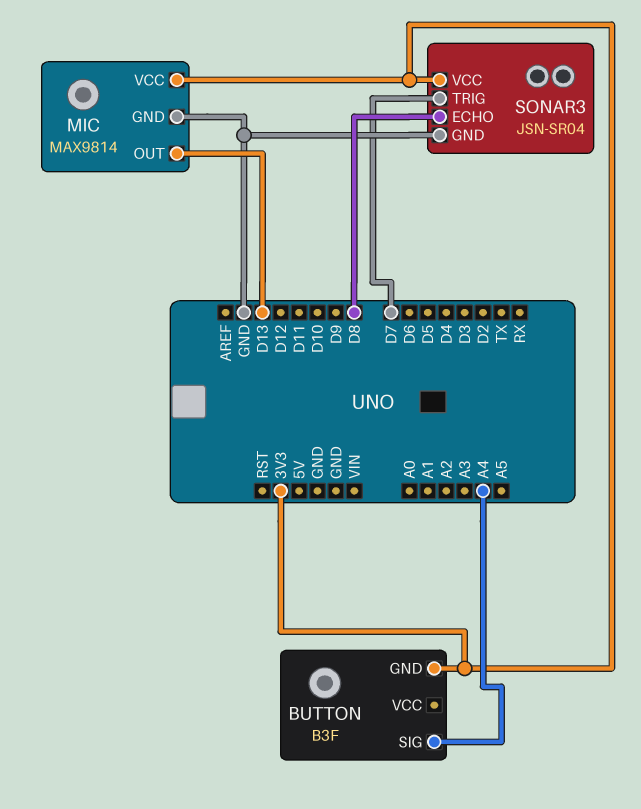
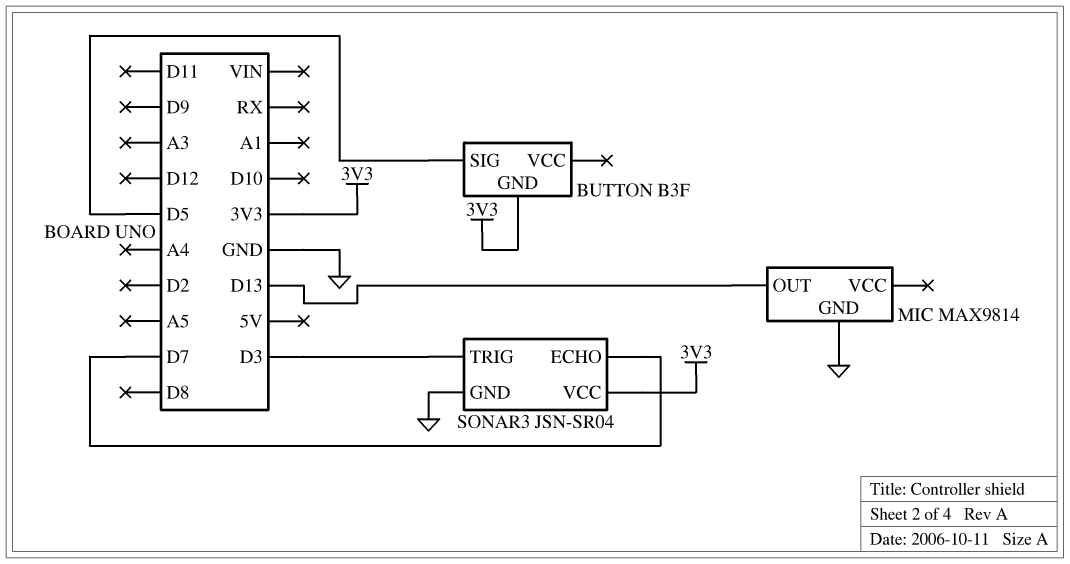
BUTTON pin SIG: A4 -> D5
MIC pin VCC: 3V3 -> none
SONAR3 pin ECHO: D8 -> D7
SONAR3 pin TRIG: D7 -> D3

